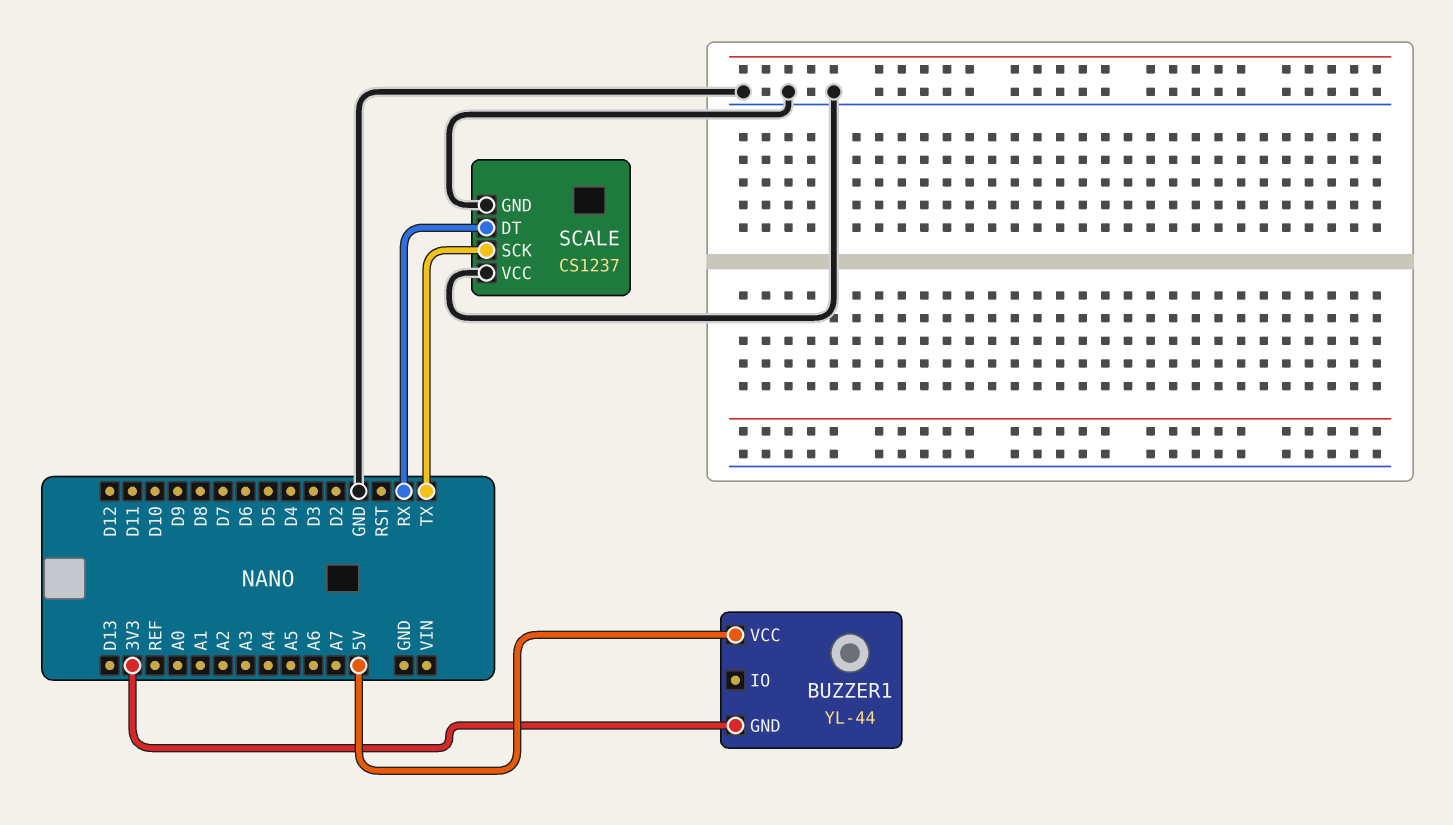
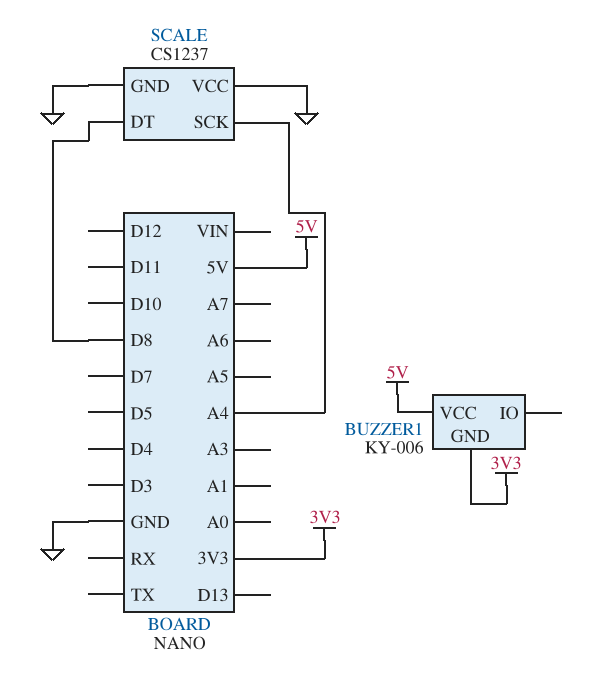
BUZZER1: YL-44 -> KY-006
SCALE pin DT: RX -> D8
SCALE pin SCK: TX -> A4

